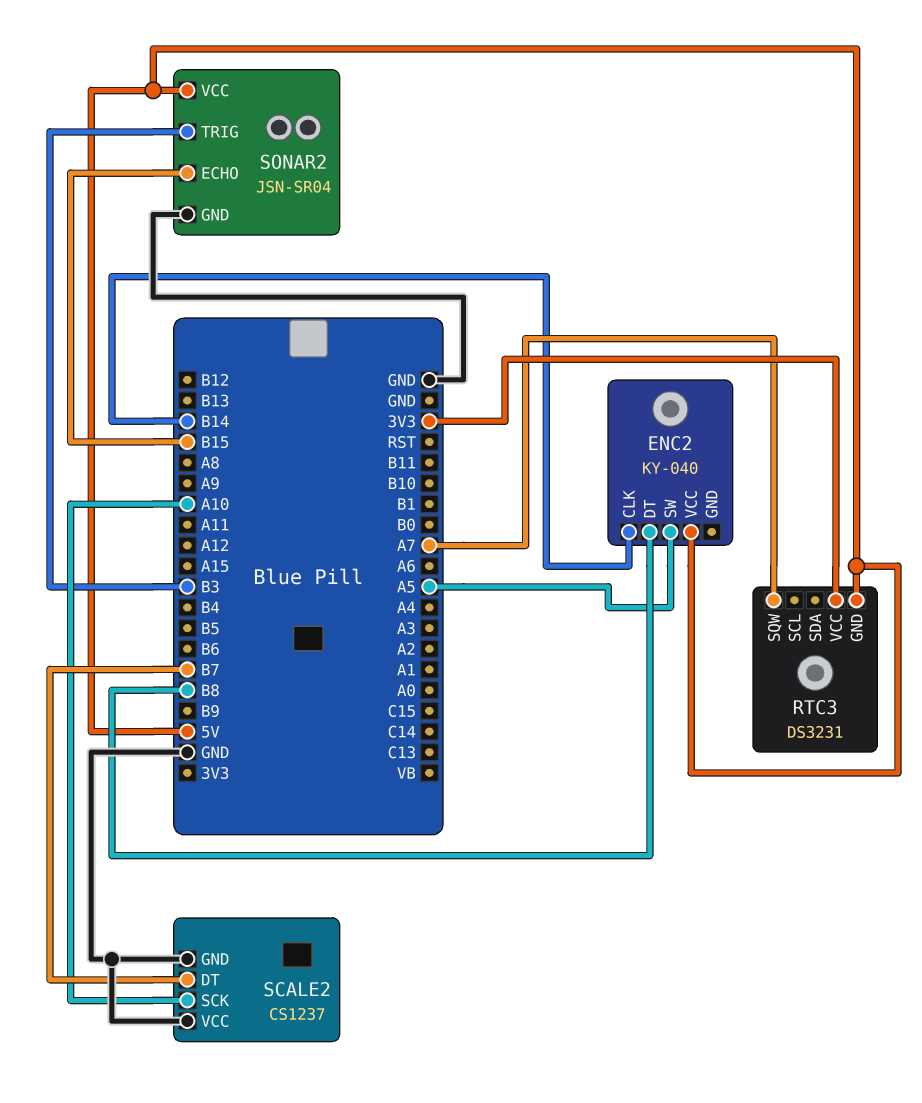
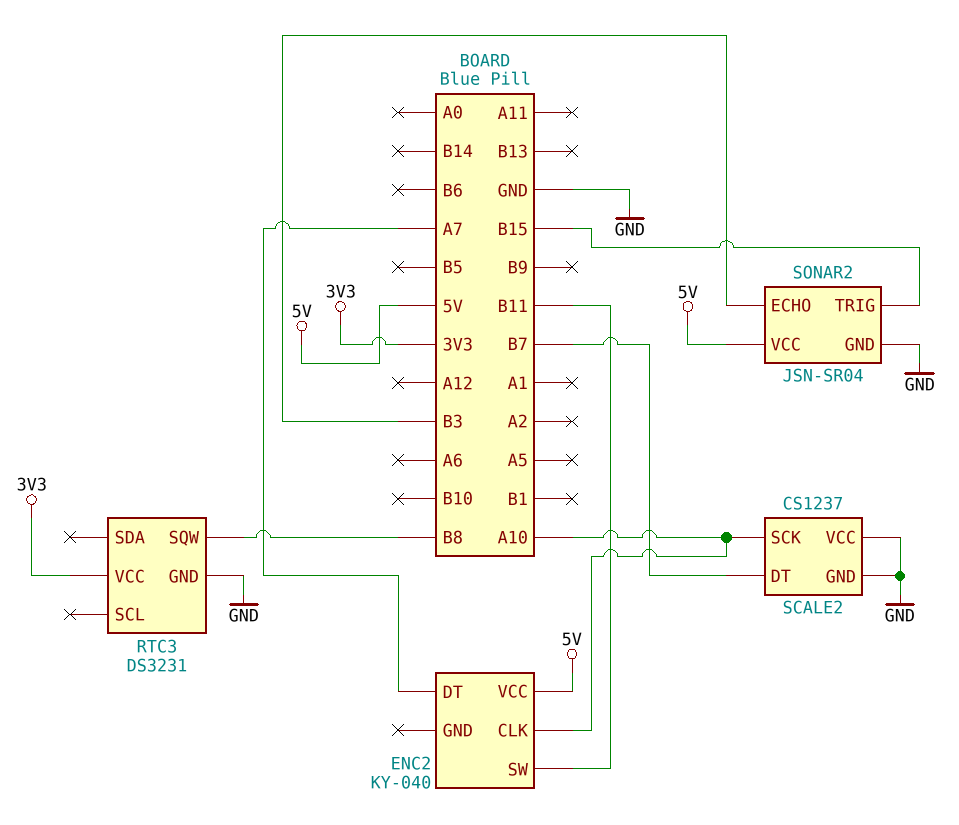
ENC2 pin CLK: B14 -> A10
ENC2 pin DT: B8 -> A7
ENC2 pin SW: A5 -> B11
RTC3 pin GND: 5V -> GND
RTC3 pin SQW: A7 -> B8
SONAR2 pin ECHO: B15 -> B3
SONAR2 pin TRIG: B3 -> B15

